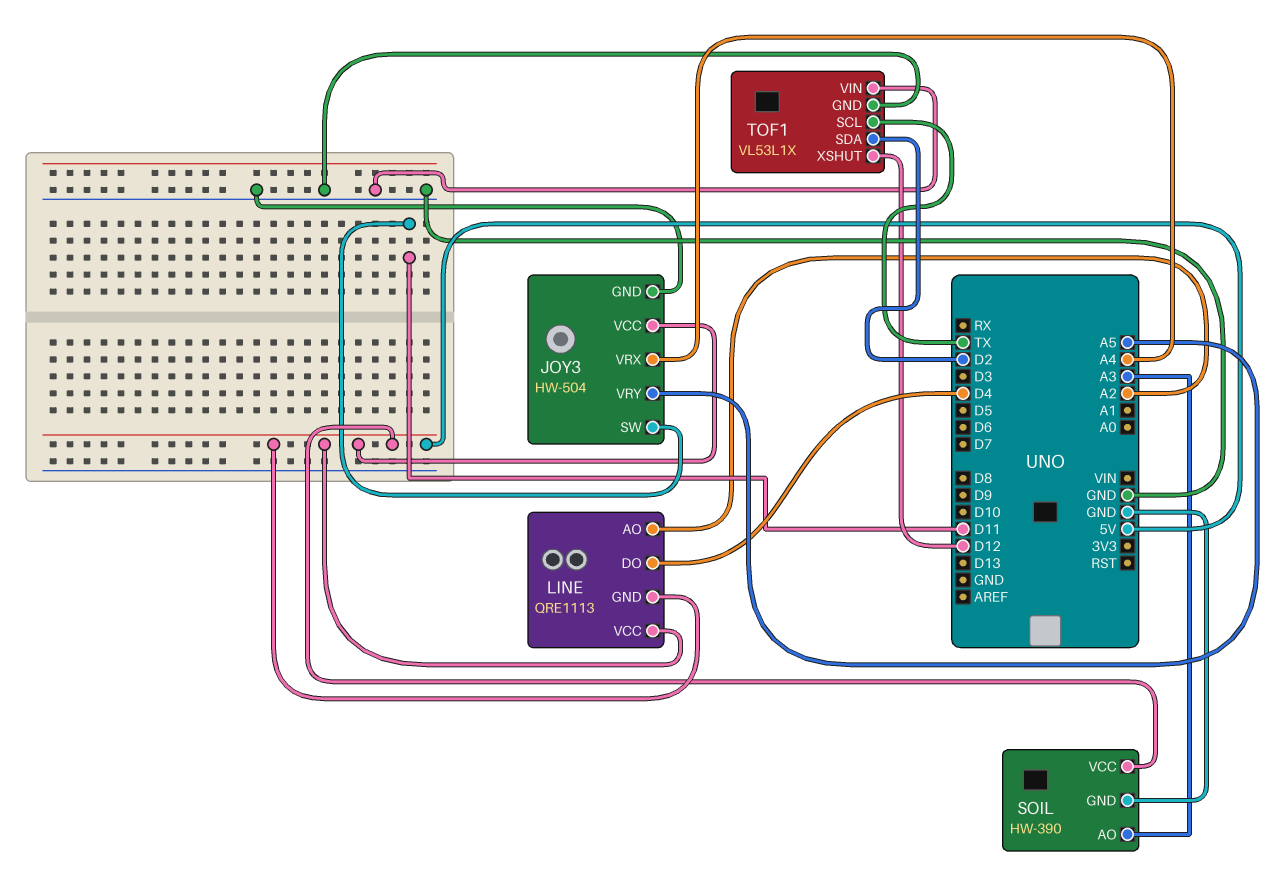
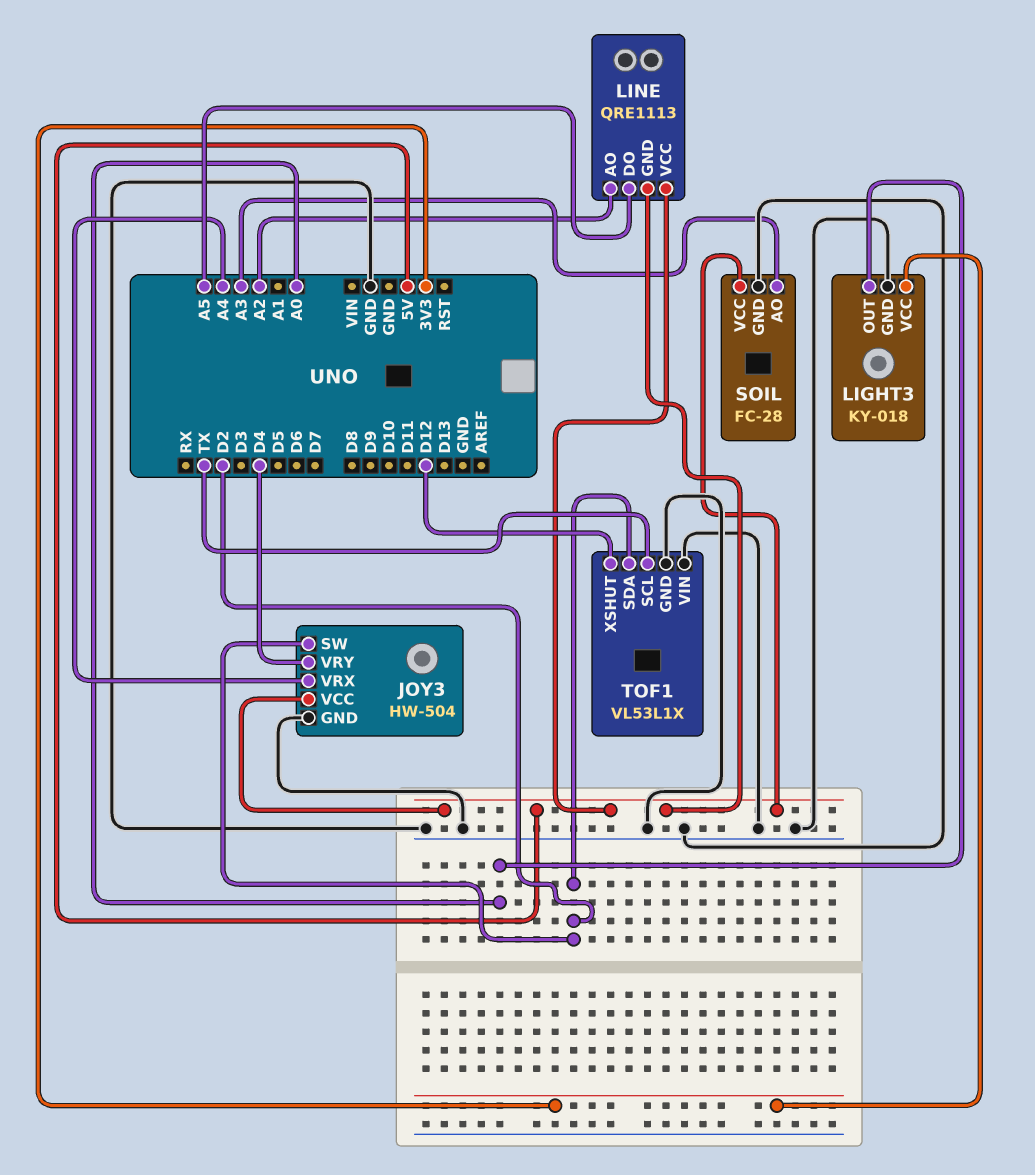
JOY3 pin SW: D11 -> D2
JOY3 pin VRY: A5 -> D4
LIGHT3: none -> KY-018
LIGHT3 pin GND: none -> GND
LIGHT3 pin OUT: none -> A0
LIGHT3 pin VCC: none -> 3V3
LINE pin DO: D4 -> A5
SOIL: HW-390 -> FC-28

